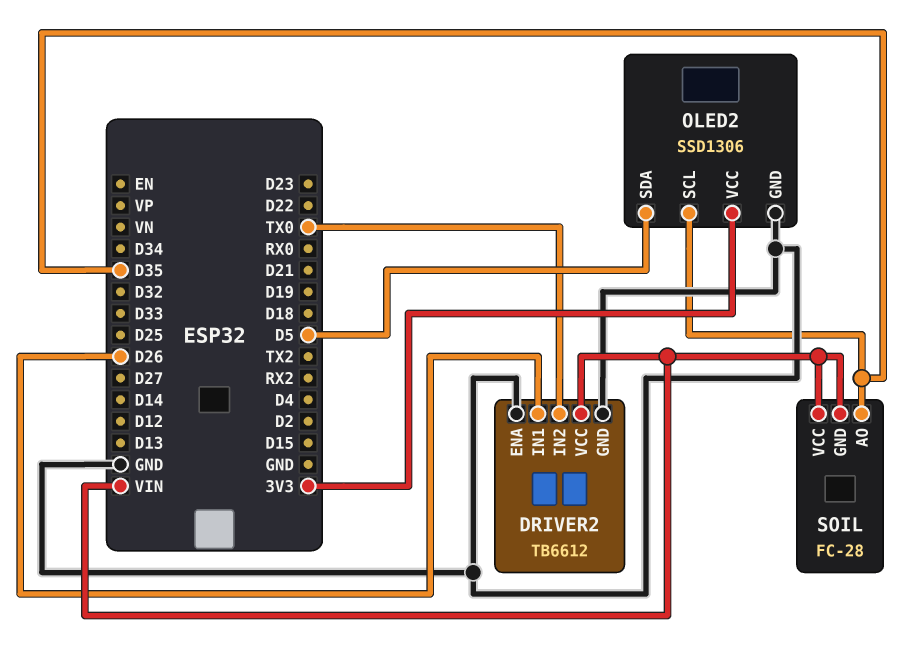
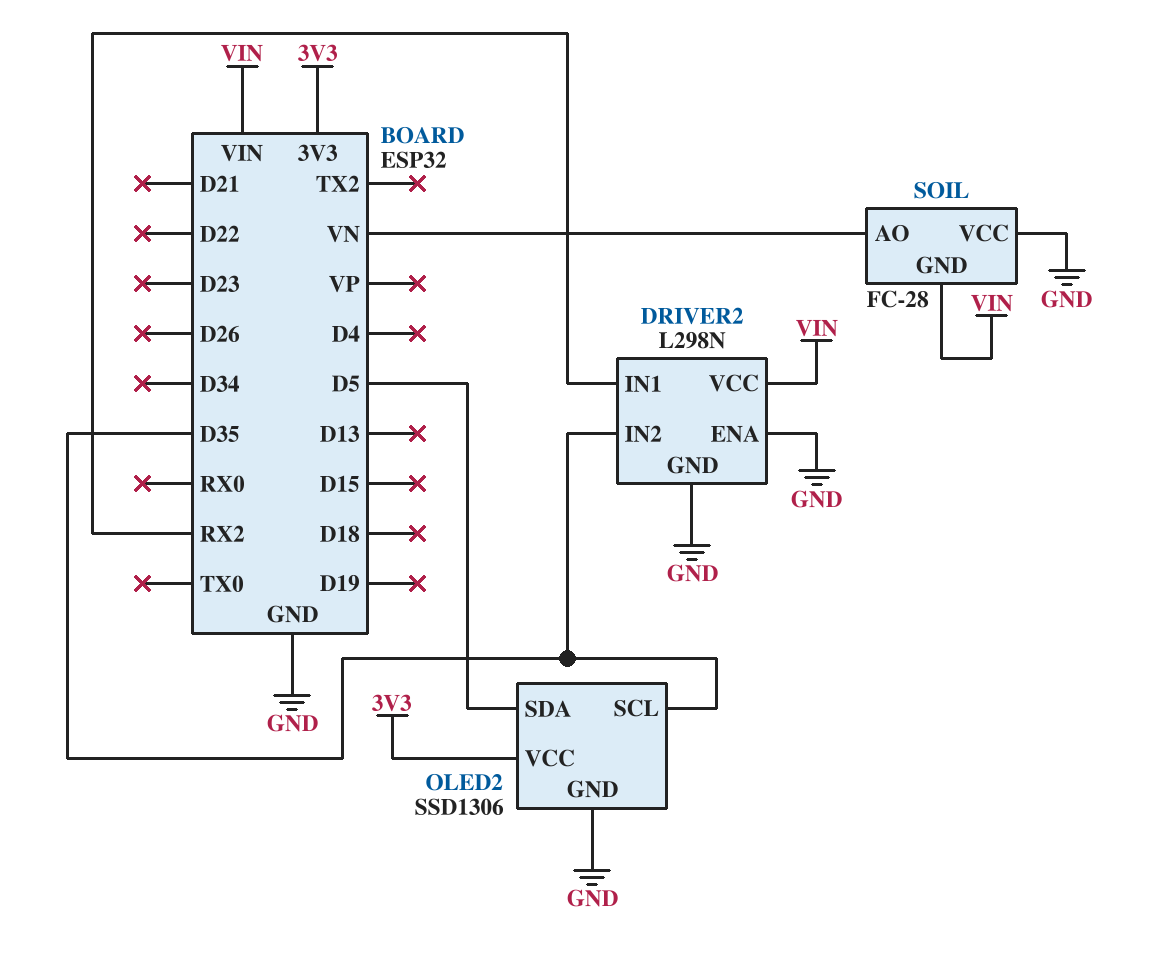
DRIVER2: TB6612 -> L298N
DRIVER2 pin IN1: D26 -> RX2
DRIVER2 pin IN2: TX0 -> D35
SOIL pin AO: D35 -> VN
SOIL pin VCC: VIN -> GND

